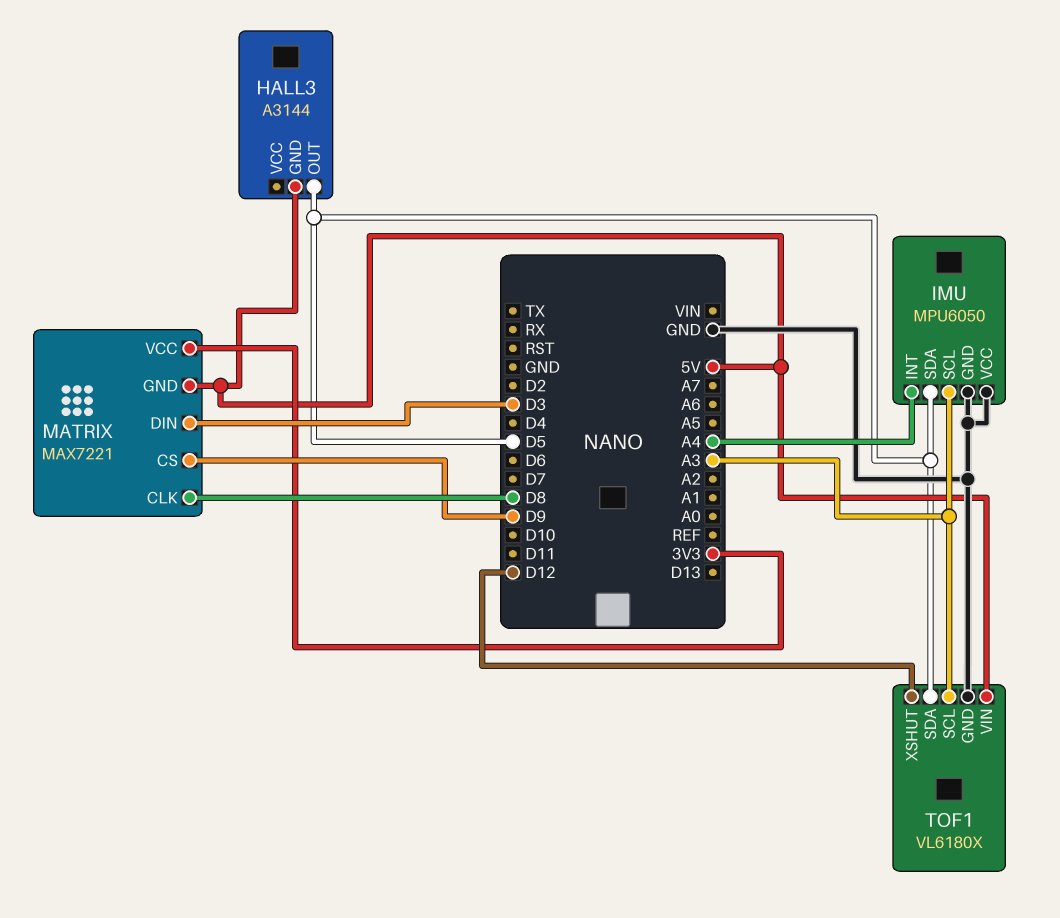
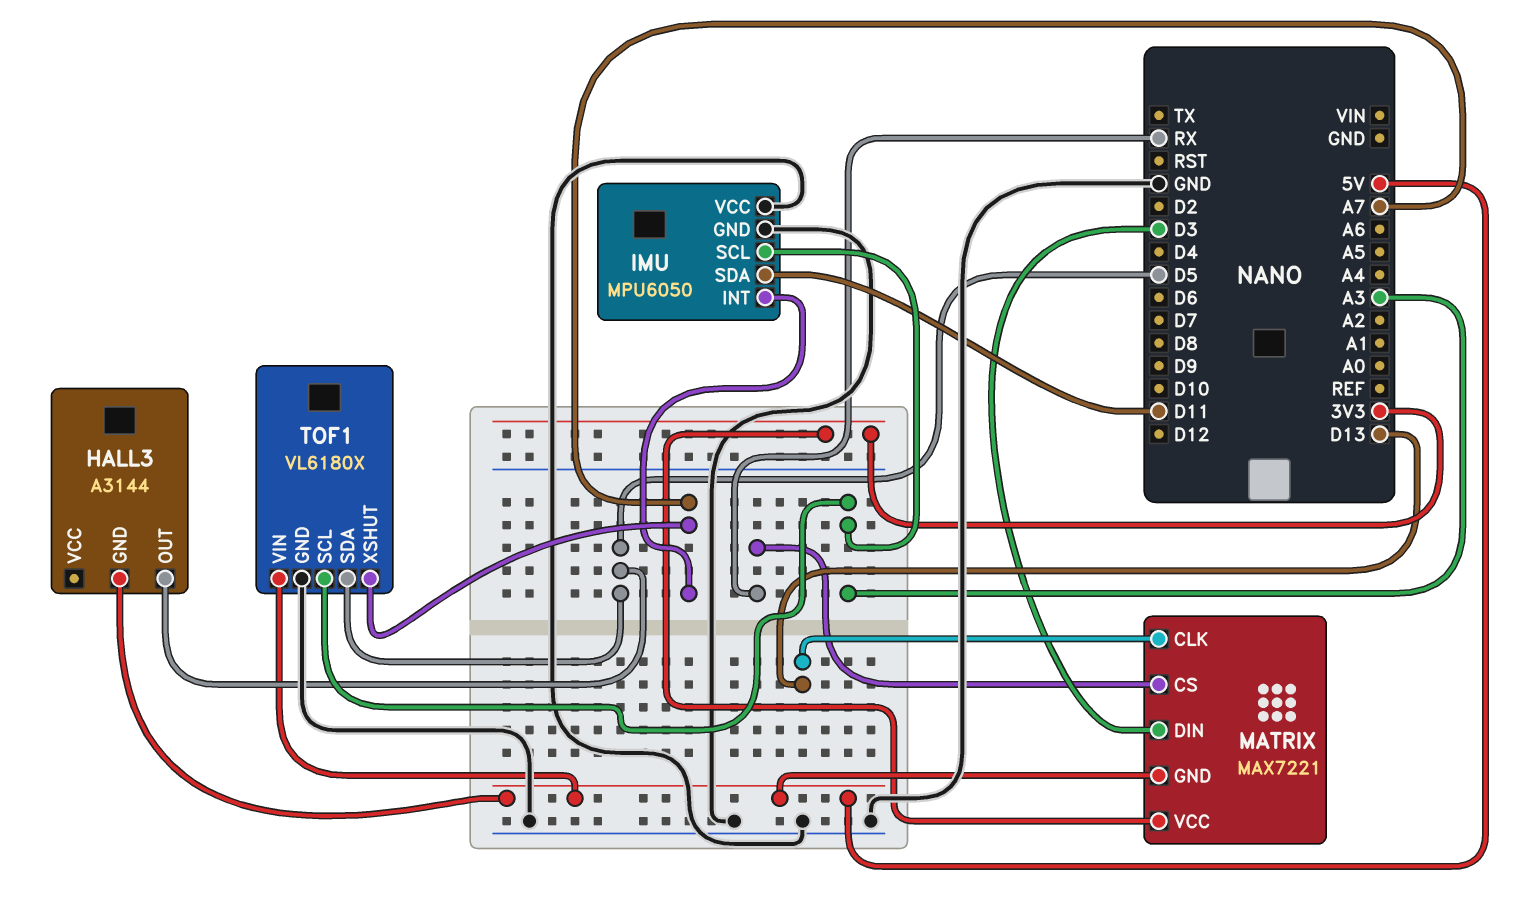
IMU pin INT: A4 -> A7
IMU pin SDA: D5 -> D11
MATRIX pin CLK: D8 -> D13
MATRIX pin CS: D9 -> RX
TOF1 pin XSHUT: D12 -> A7

